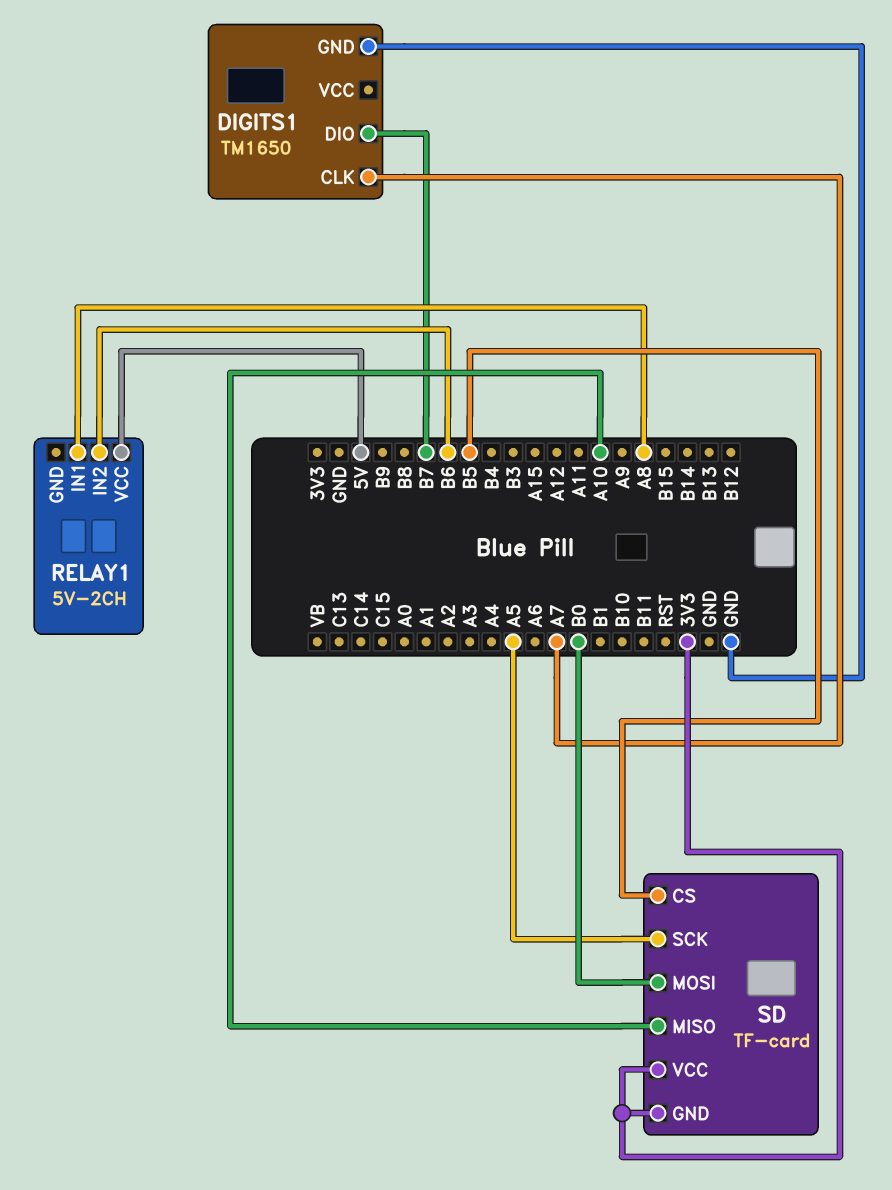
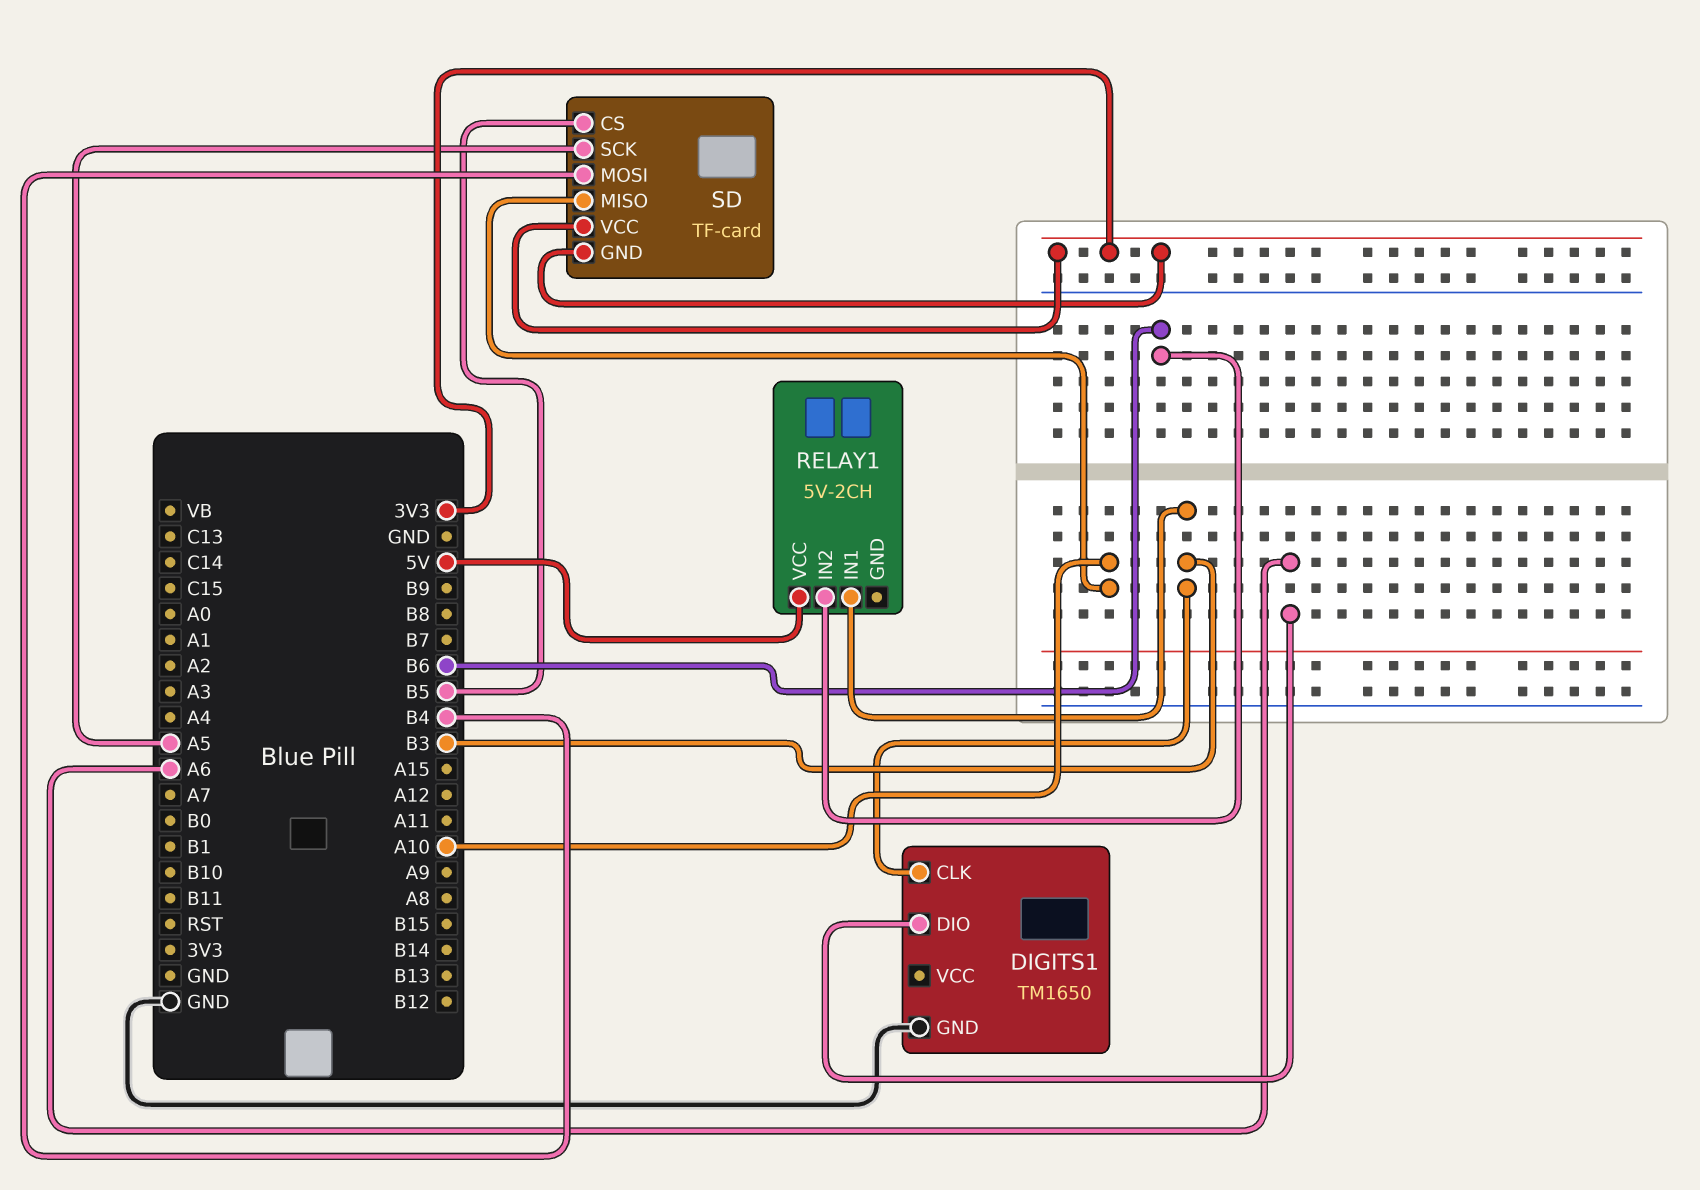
DIGITS1 pin CLK: A7 -> B3
DIGITS1 pin DIO: B7 -> A6
RELAY1 pin IN1: A8 -> B3
SD pin MOSI: B0 -> B4

